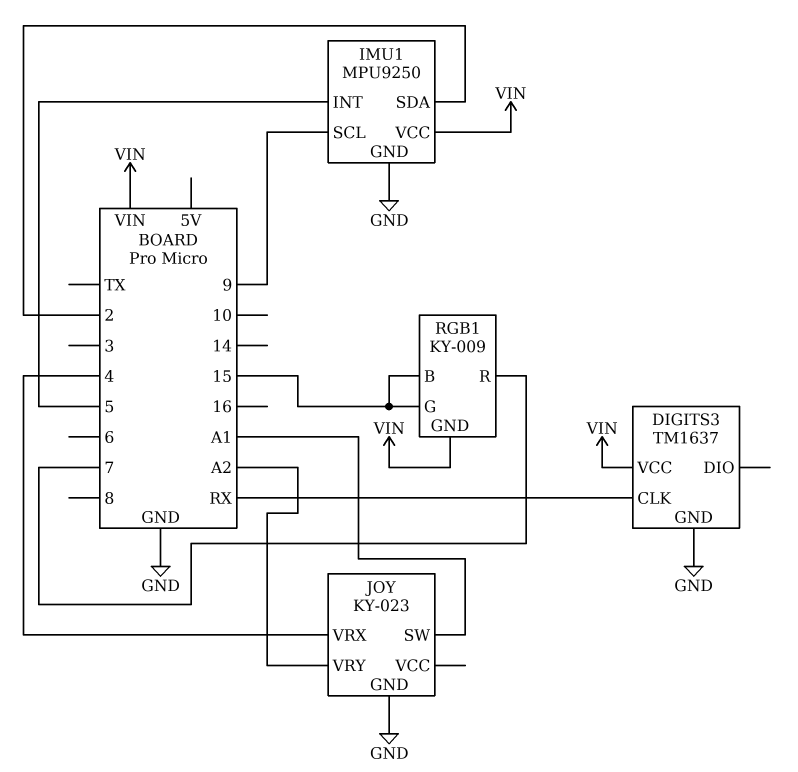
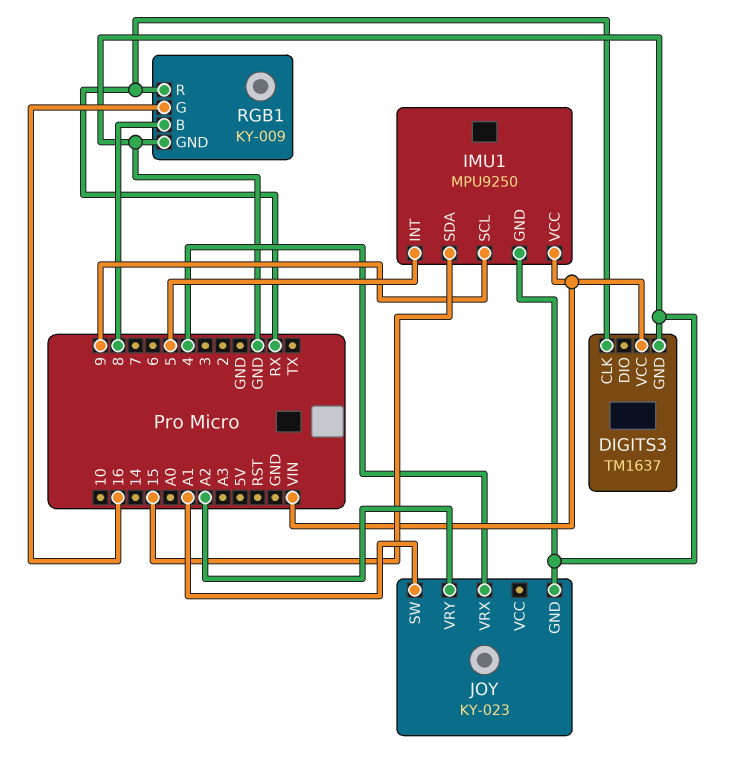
IMU1 pin SDA: 2 -> 15
RGB1 pin B: 15 -> 8
RGB1 pin G: 15 -> 16
RGB1 pin GND: VIN -> GND
RGB1 pin R: 7 -> RX

